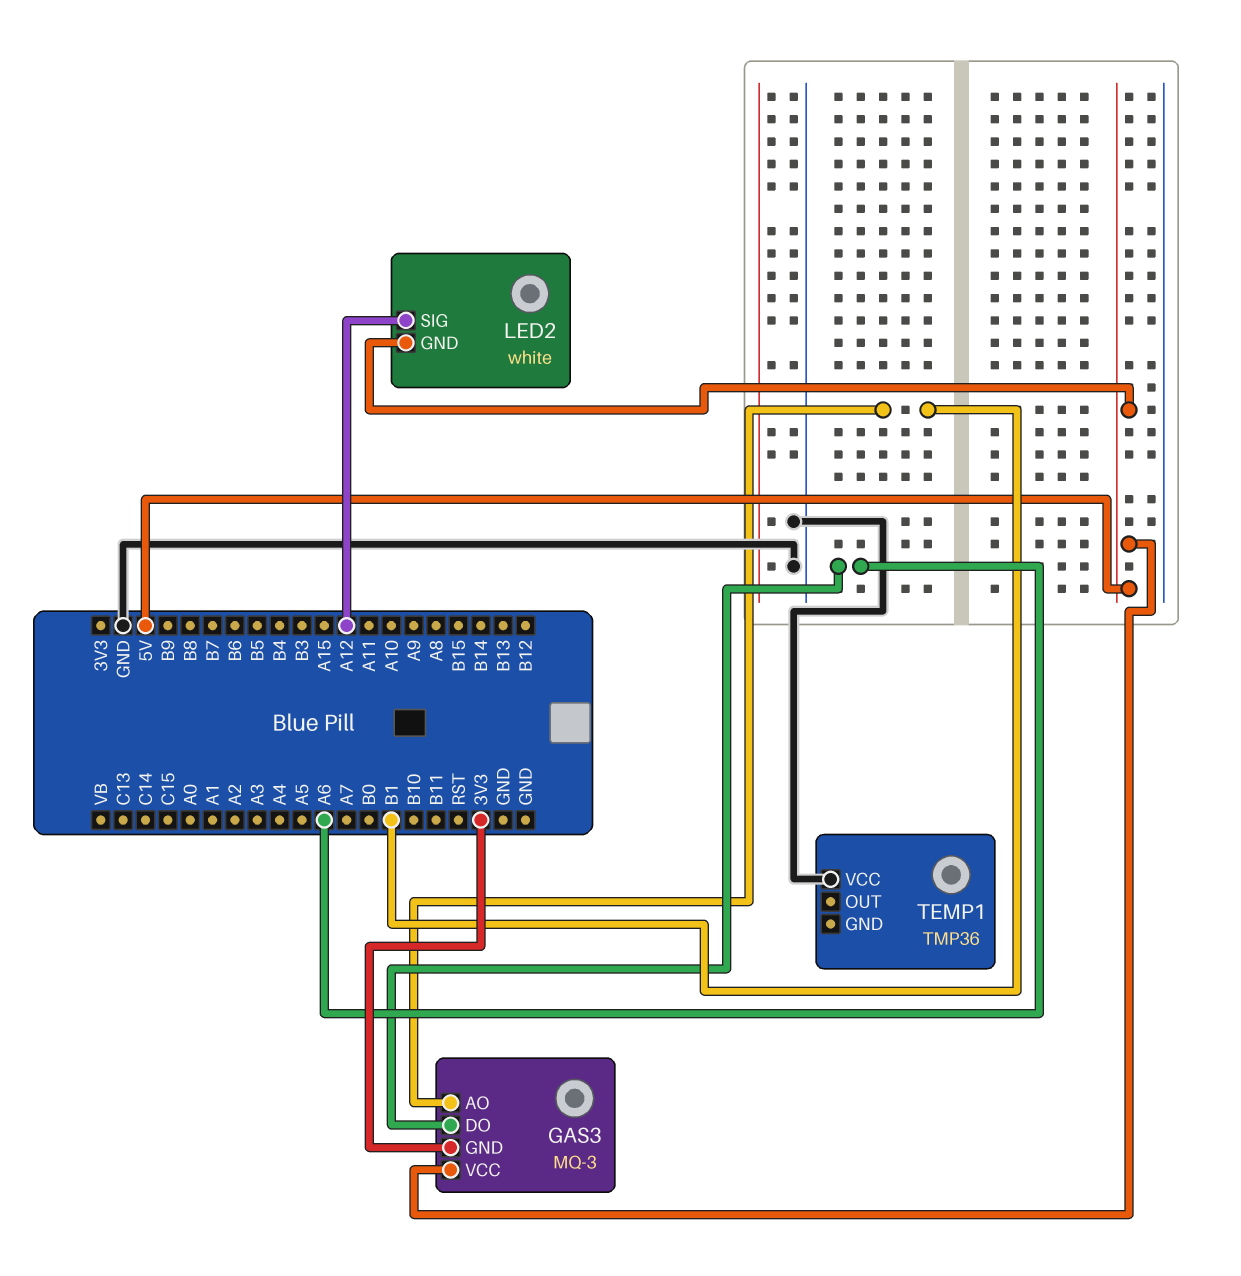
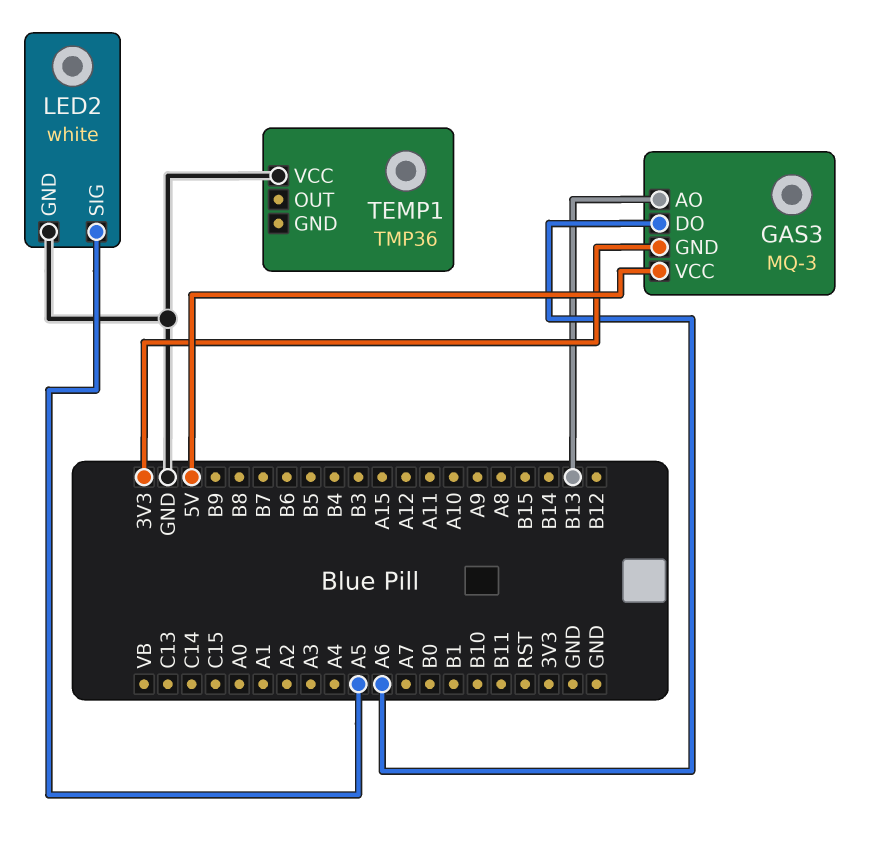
GAS3 pin AO: B1 -> B13
LED2 pin GND: 5V -> GND
LED2 pin SIG: A12 -> A5

